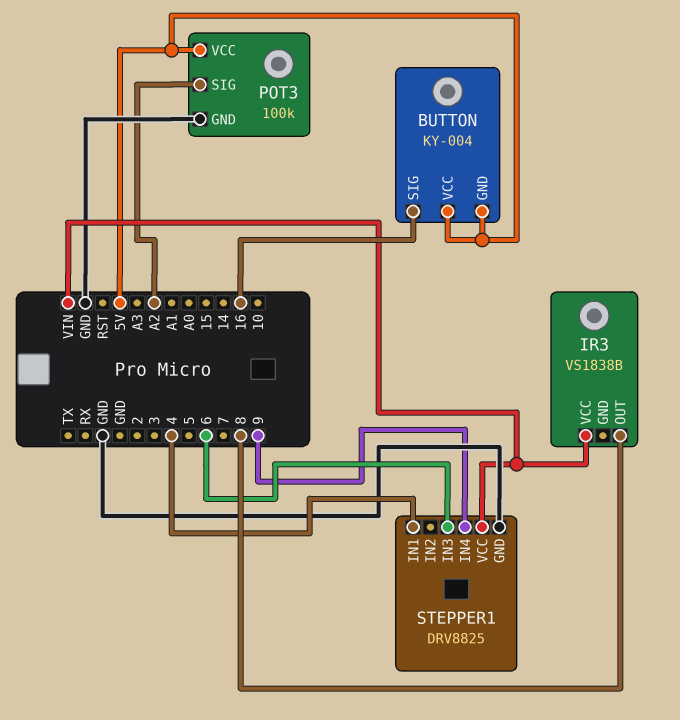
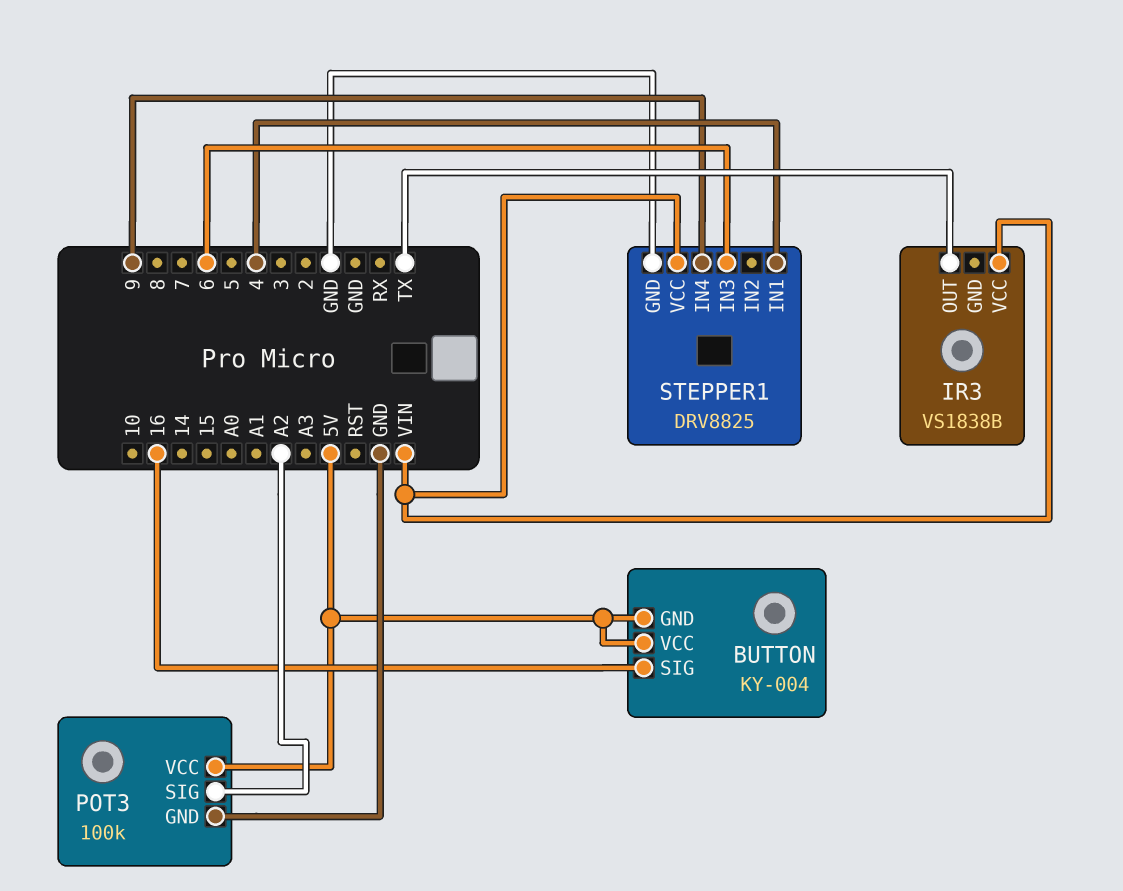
IR3 pin OUT: 8 -> TX

